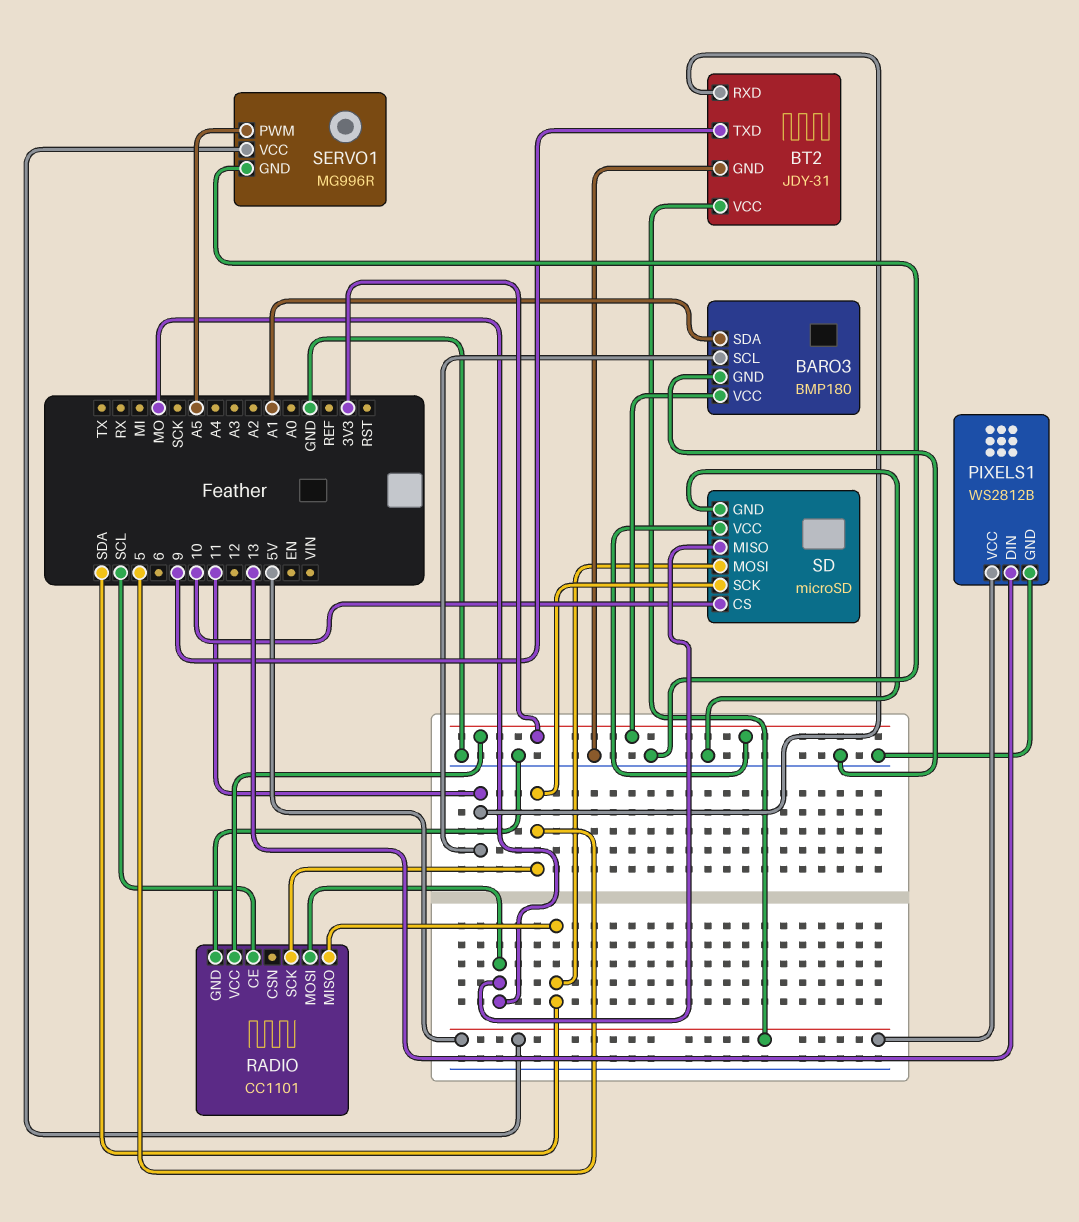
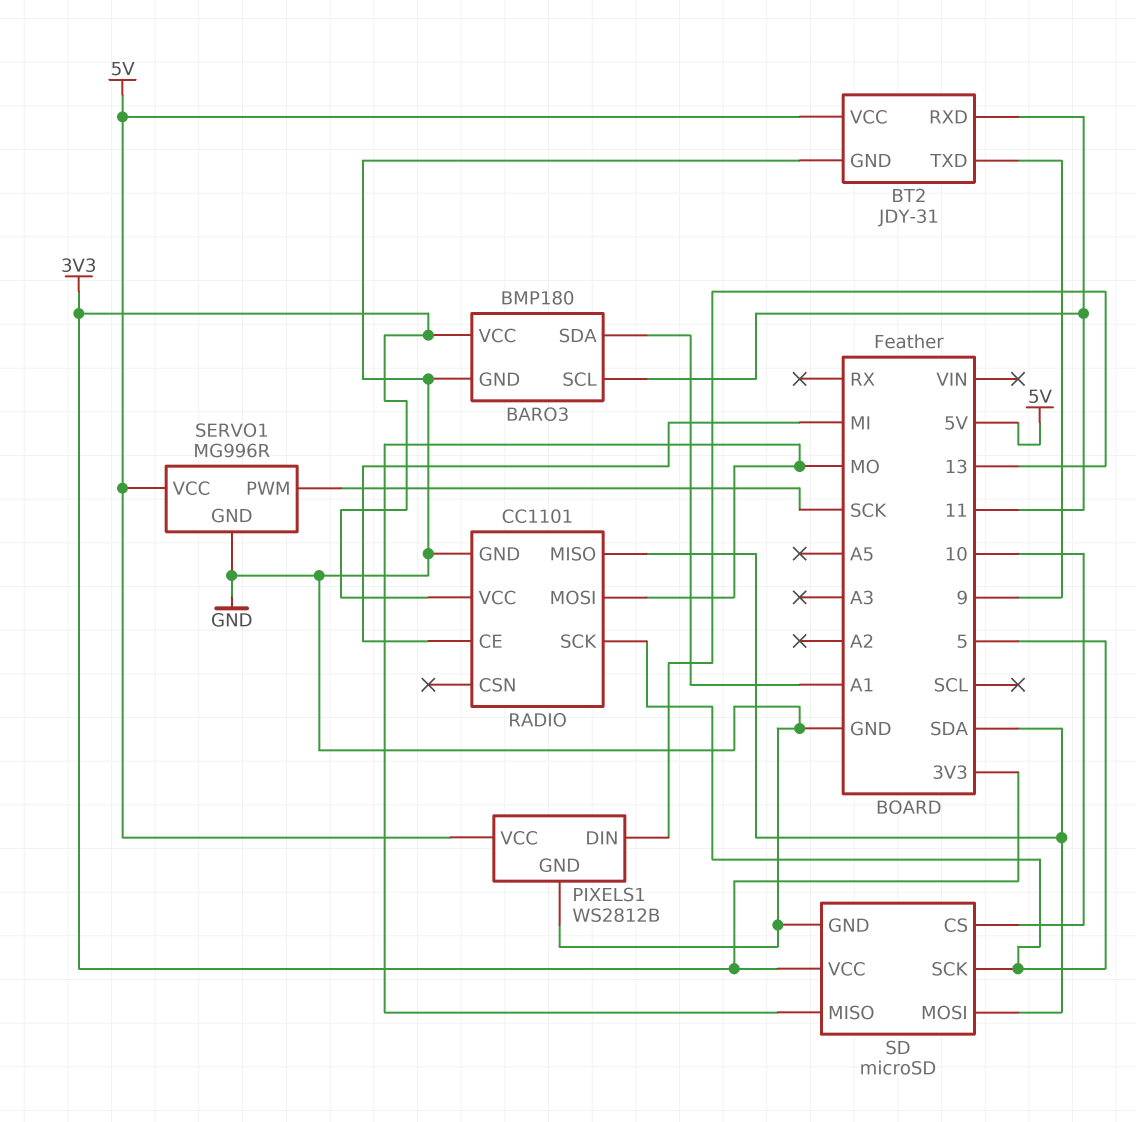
RADIO pin CE: SCL -> MI
SERVO1 pin PWM: A5 -> SCK

